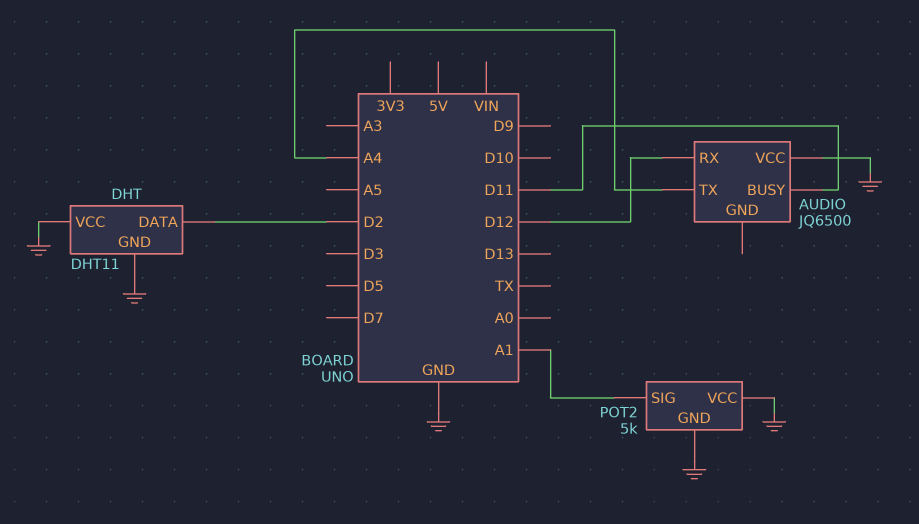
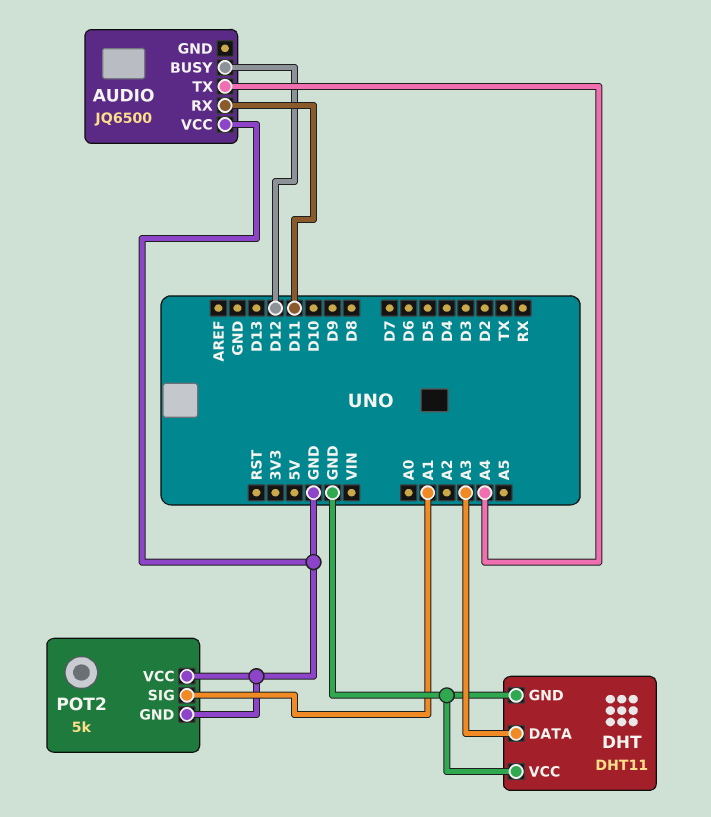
AUDIO pin BUSY: D11 -> D12
AUDIO pin RX: D12 -> D11
DHT pin DATA: D2 -> A3

